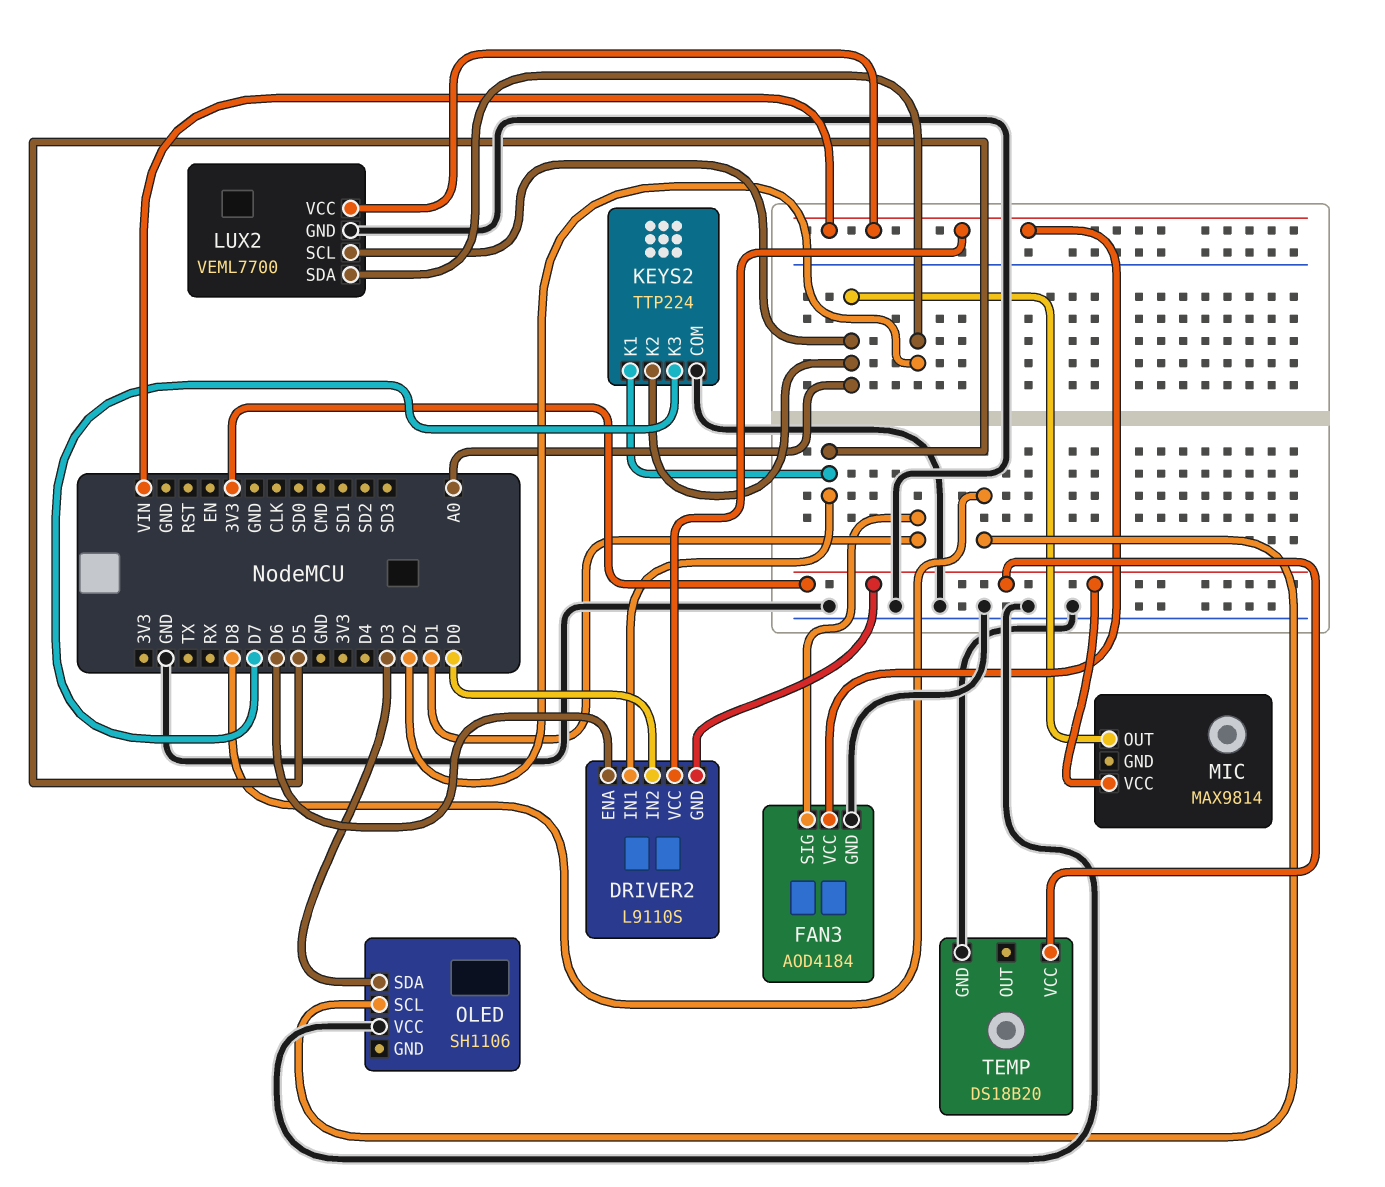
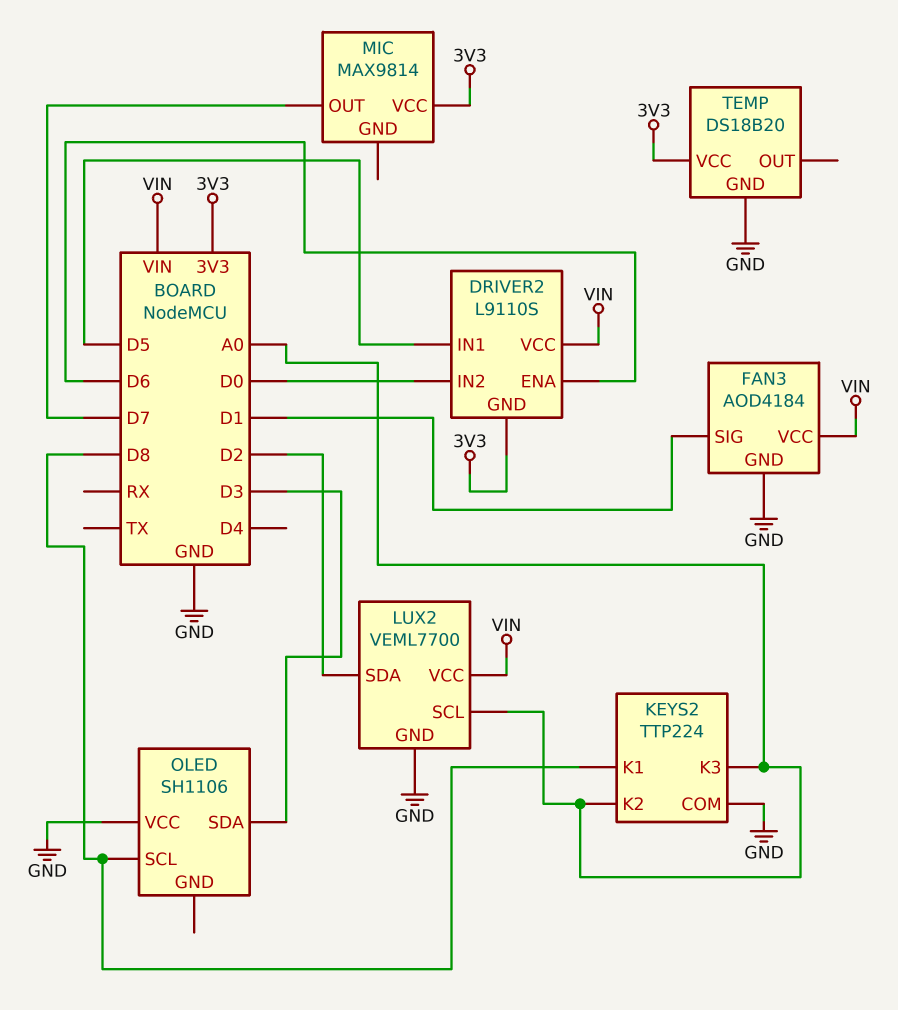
KEYS2 pin K1: D5 -> D8
KEYS2 pin K3: D7 -> A0
MIC pin OUT: A0 -> D7

